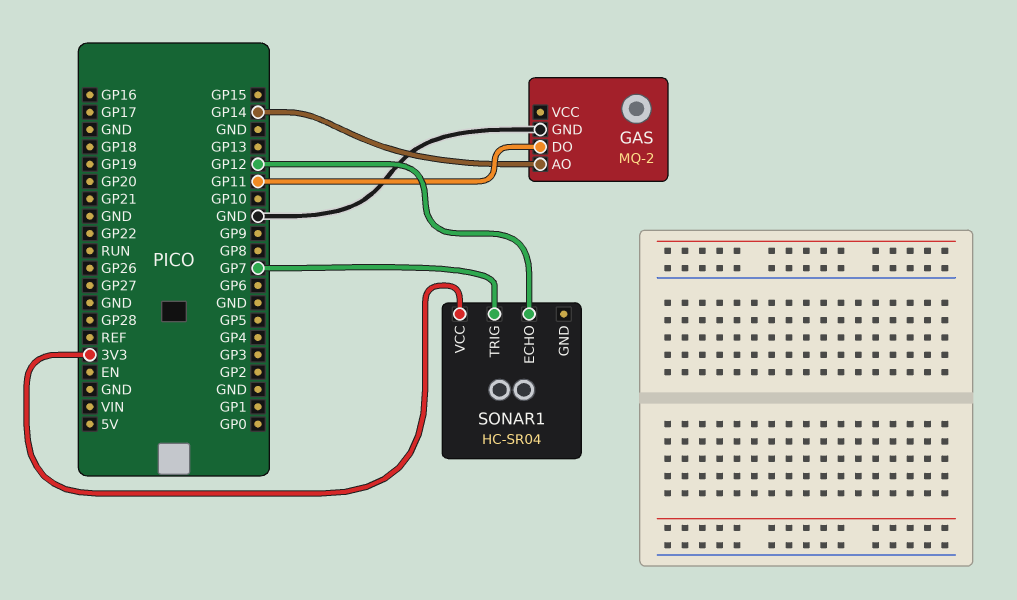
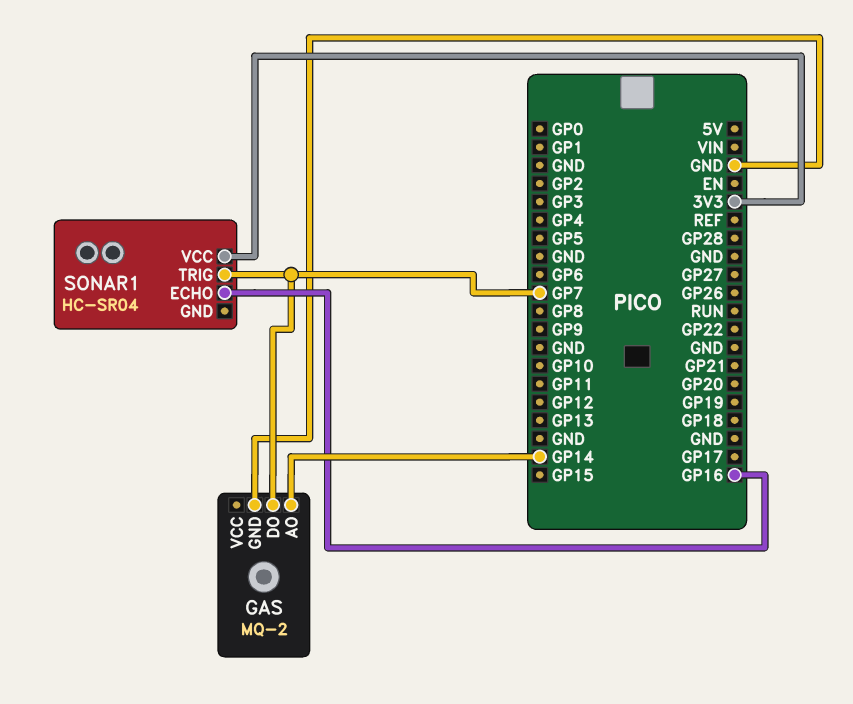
GAS pin DO: GP11 -> GP7
SONAR1 pin ECHO: GP12 -> GP16

